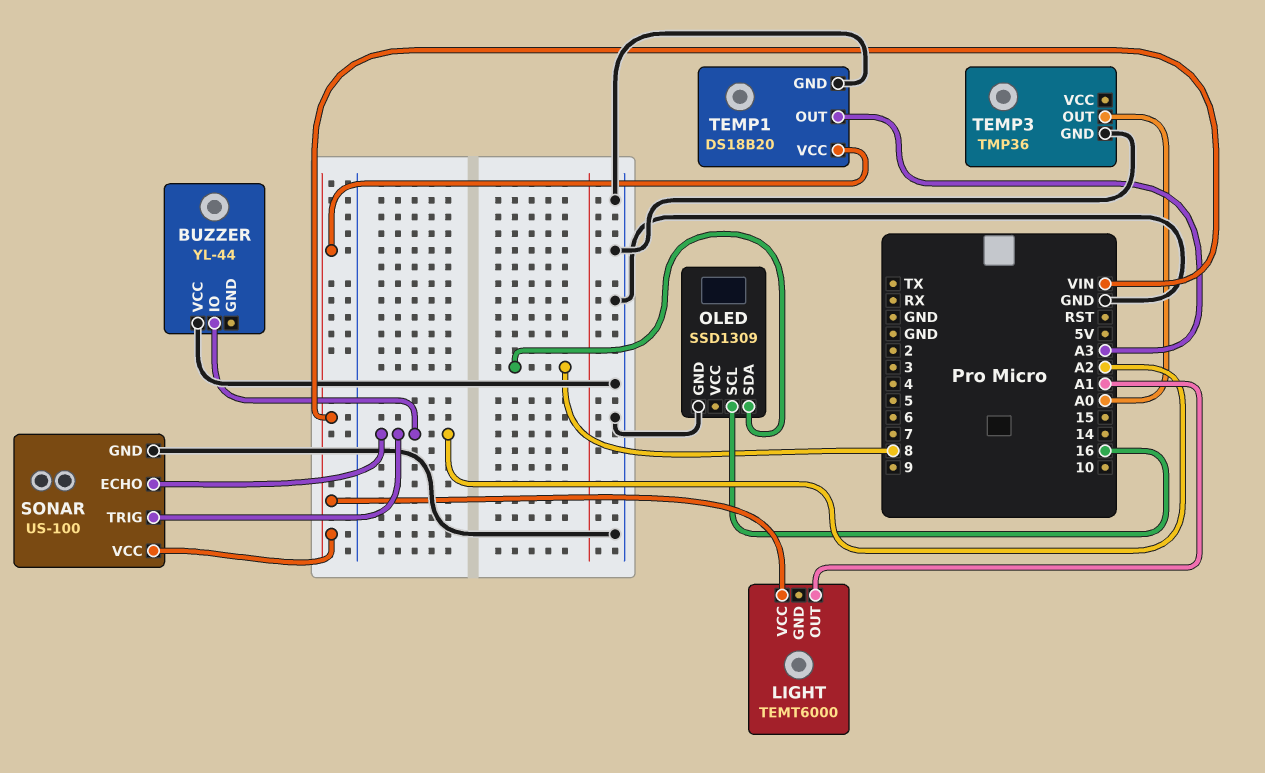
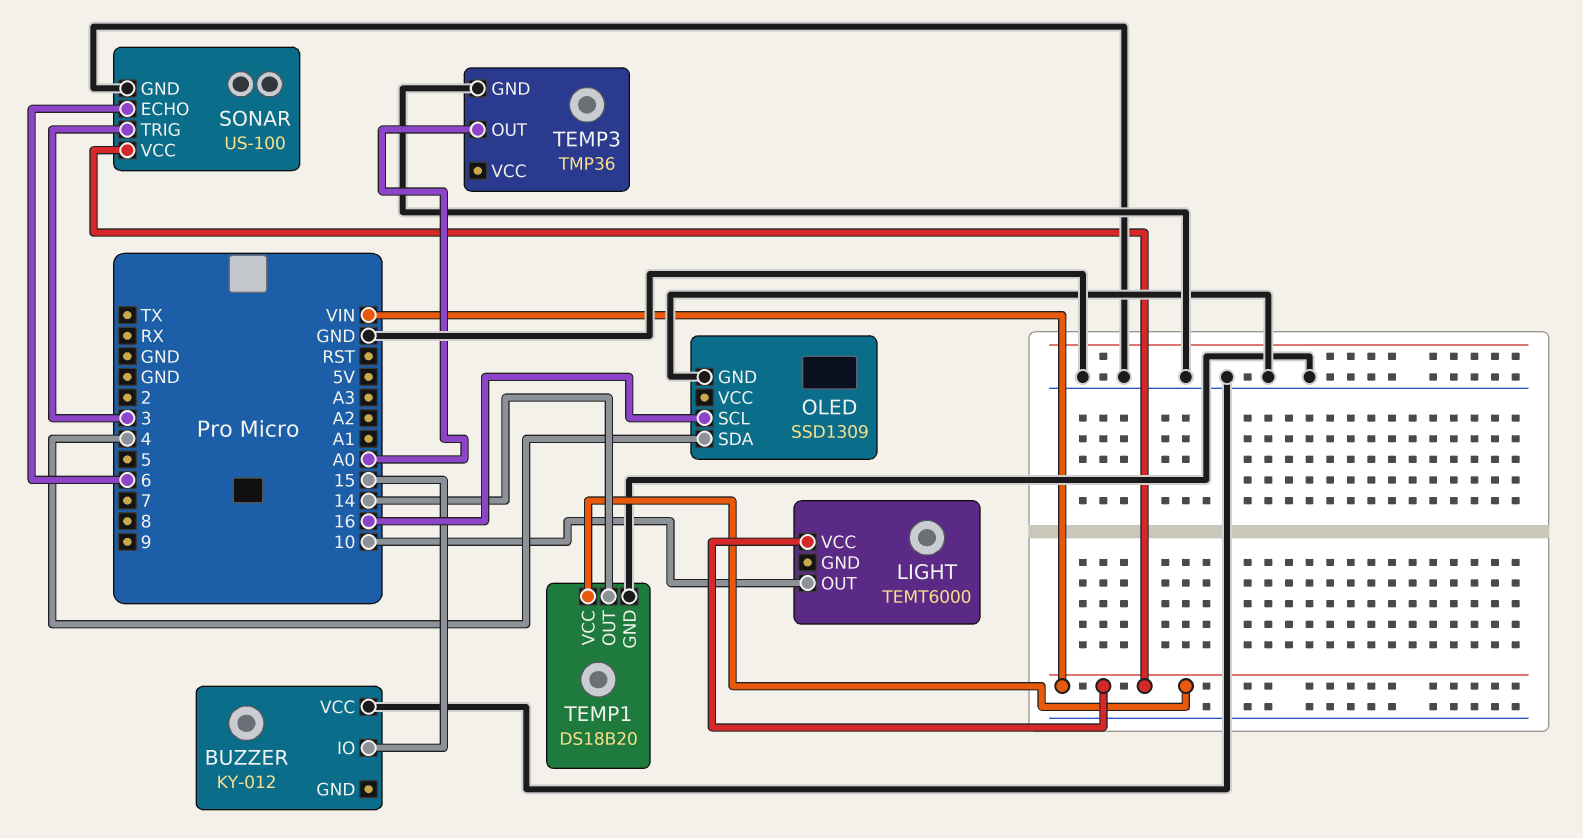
BUZZER: YL-44 -> KY-012
BUZZER pin IO: A2 -> 15
LIGHT pin OUT: A1 -> 10
OLED pin SDA: 8 -> 4
SONAR pin ECHO: A2 -> 6
SONAR pin TRIG: A2 -> 3
TEMP1 pin OUT: A3 -> 14

